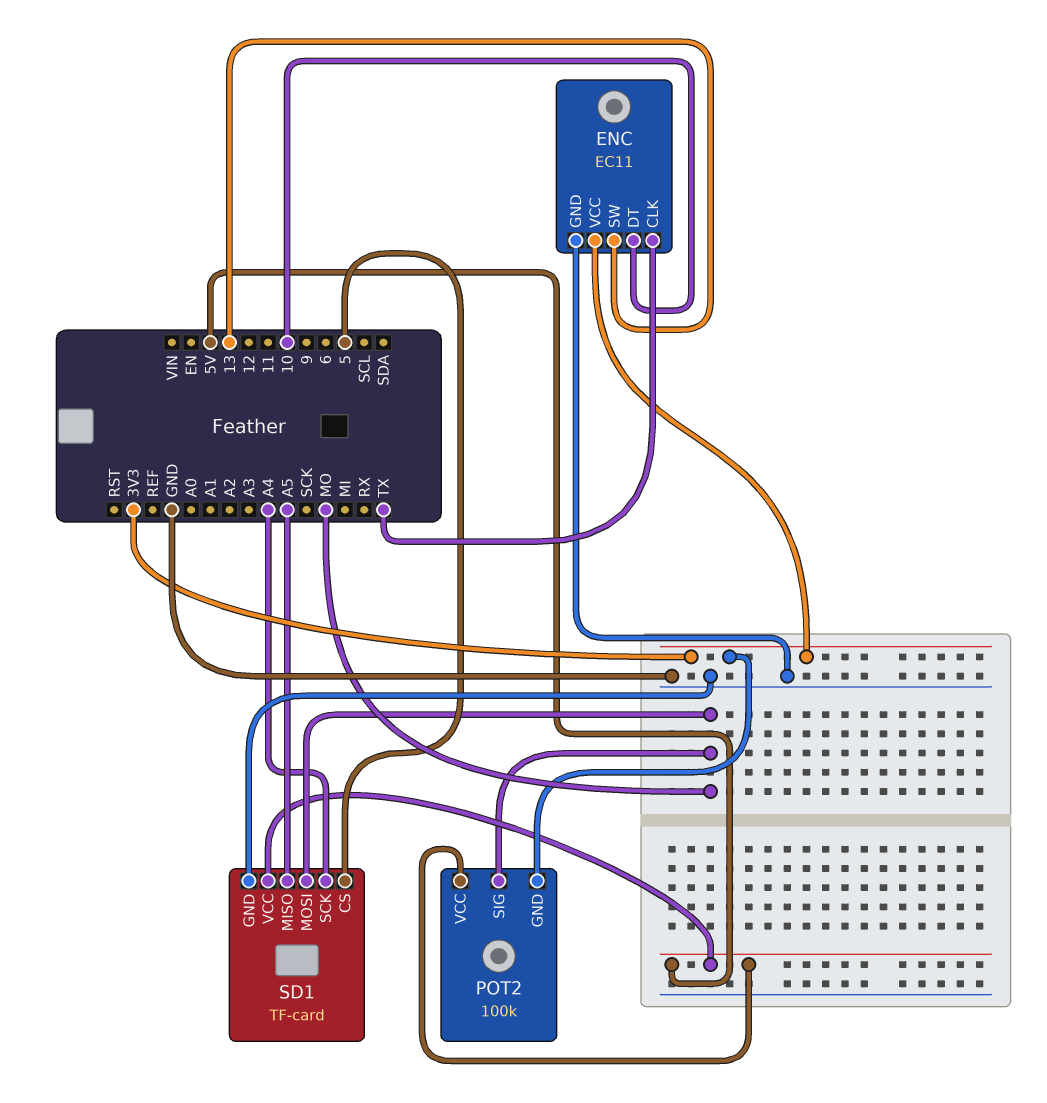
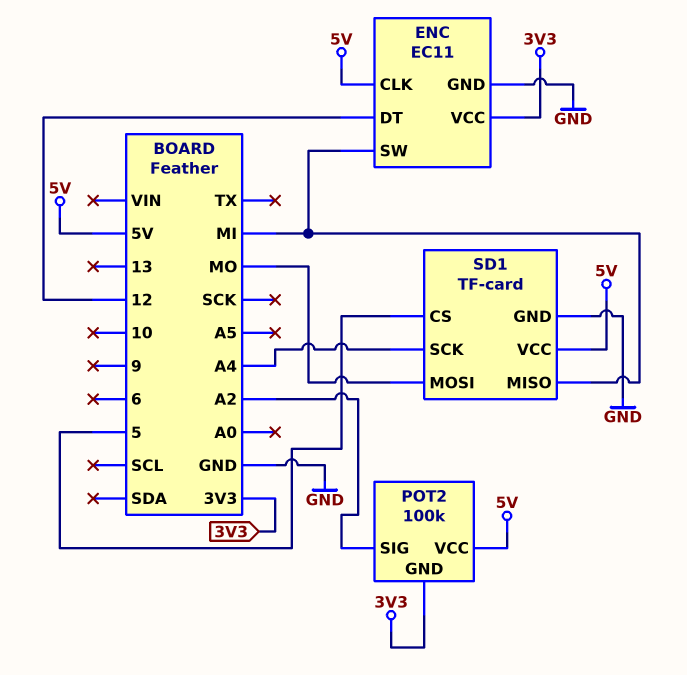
ENC pin CLK: TX -> 5V
ENC pin DT: 10 -> 12
ENC pin SW: 13 -> MI
POT2 pin SIG: MO -> A2
SD1 pin MISO: A5 -> MI

